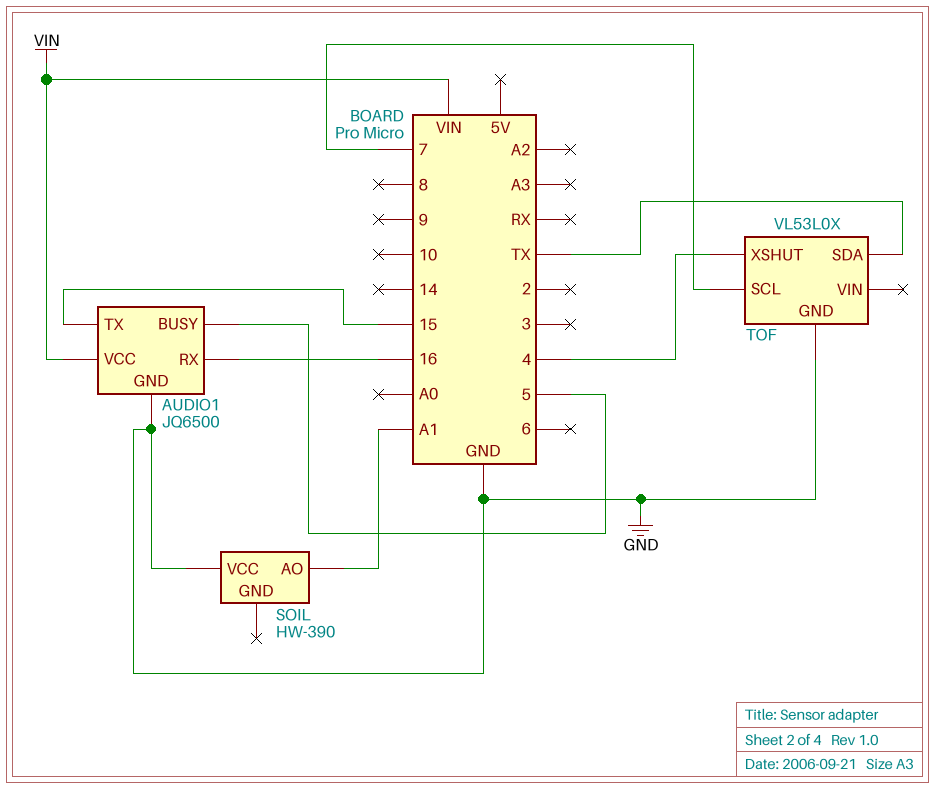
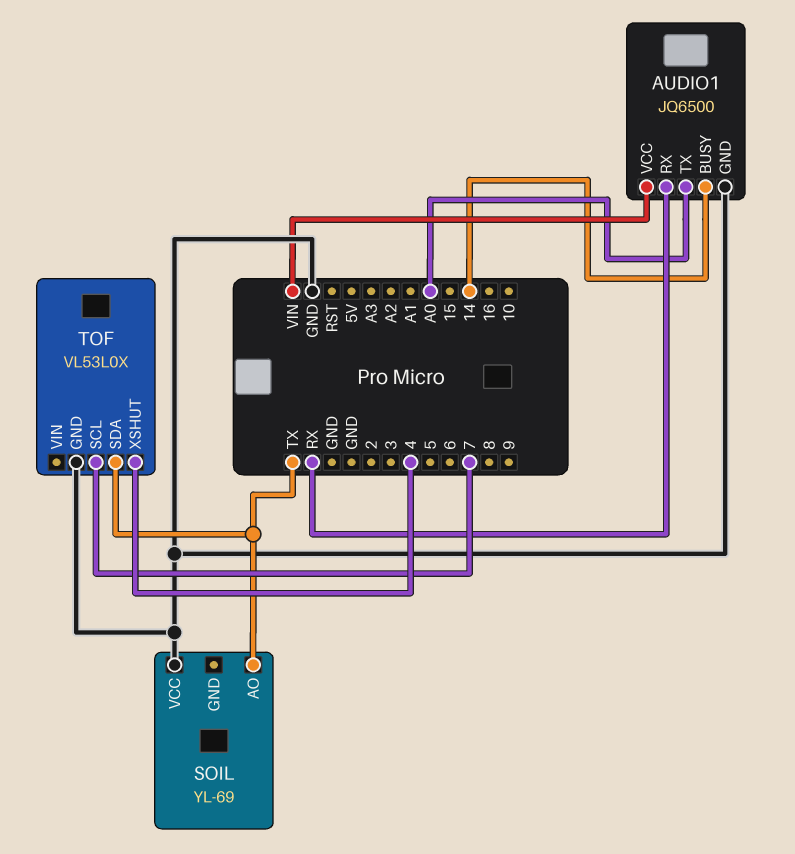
AUDIO1 pin BUSY: 5 -> 14
AUDIO1 pin RX: 16 -> RX
AUDIO1 pin TX: 15 -> A0
SOIL: HW-390 -> YL-69
SOIL pin AO: A1 -> TX

